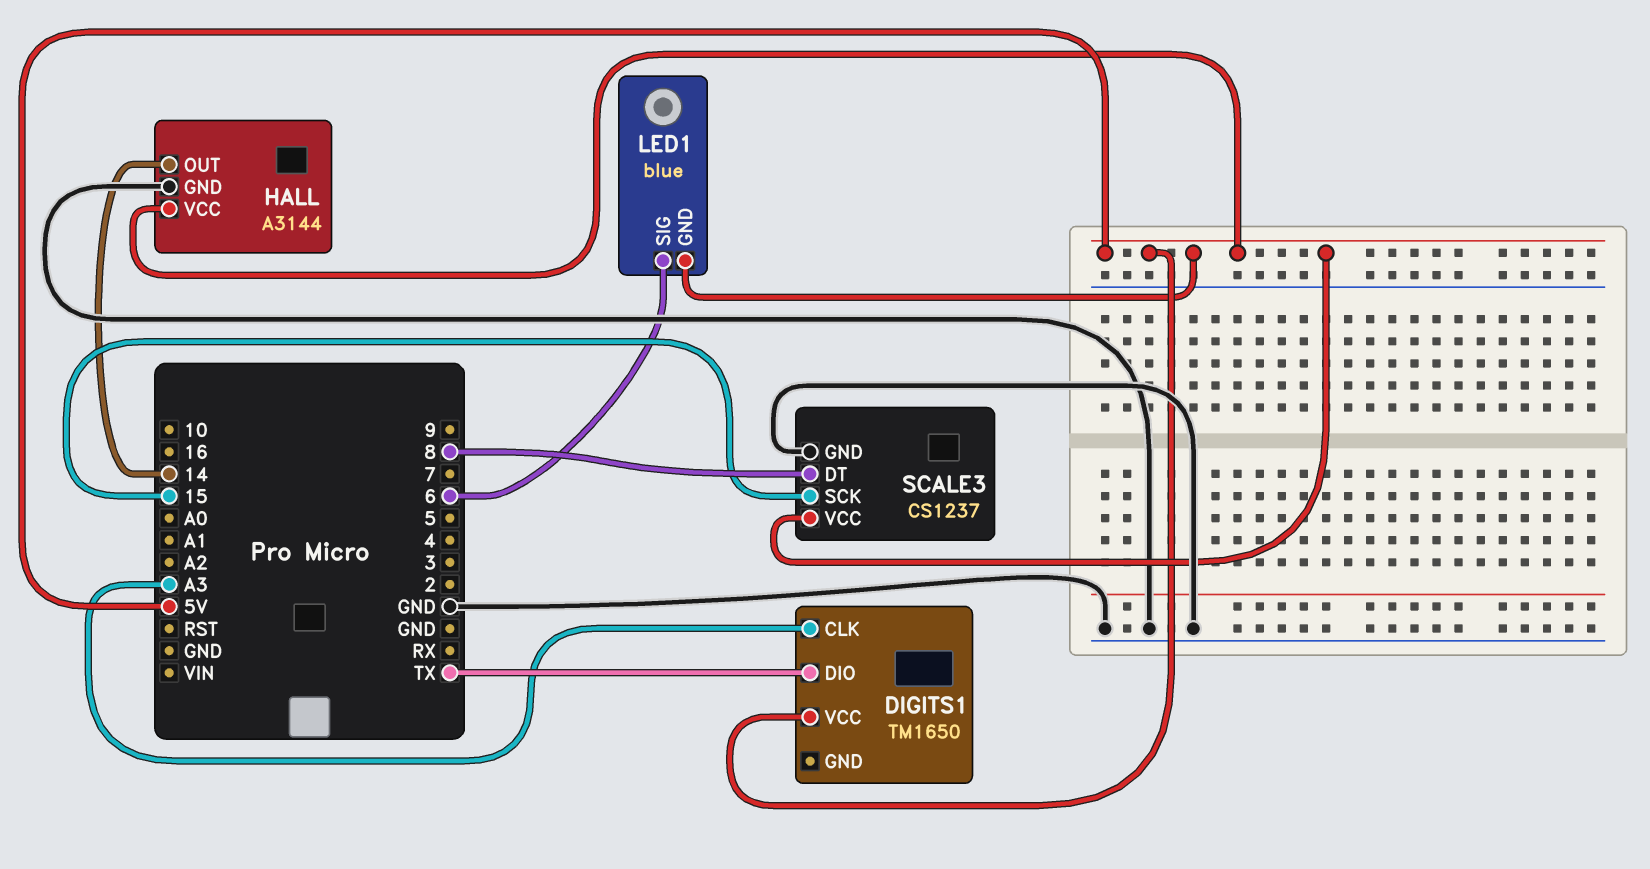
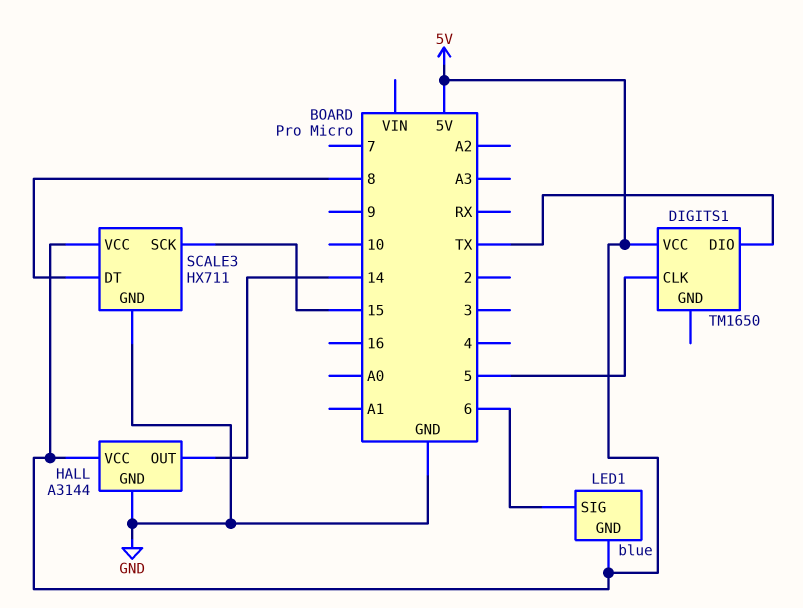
DIGITS1 pin CLK: A3 -> 5
SCALE3: CS1237 -> HX711

